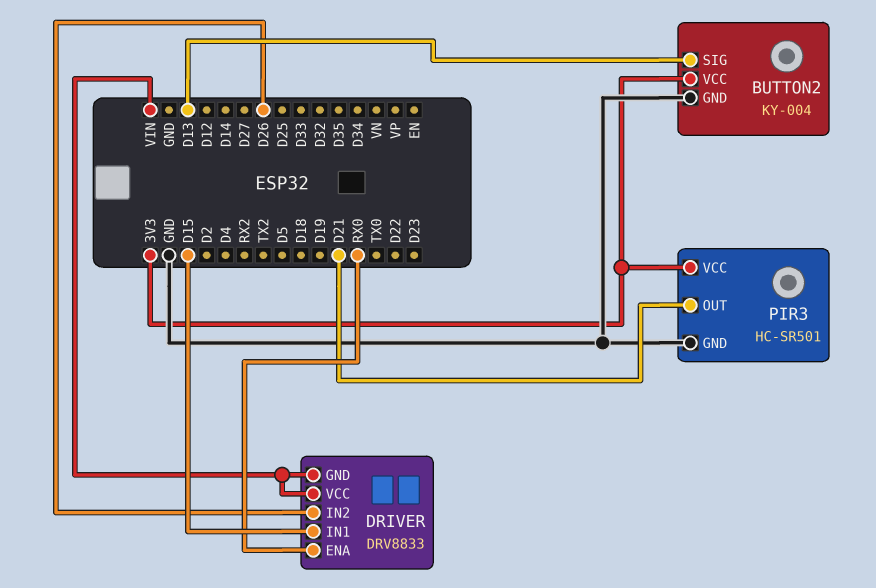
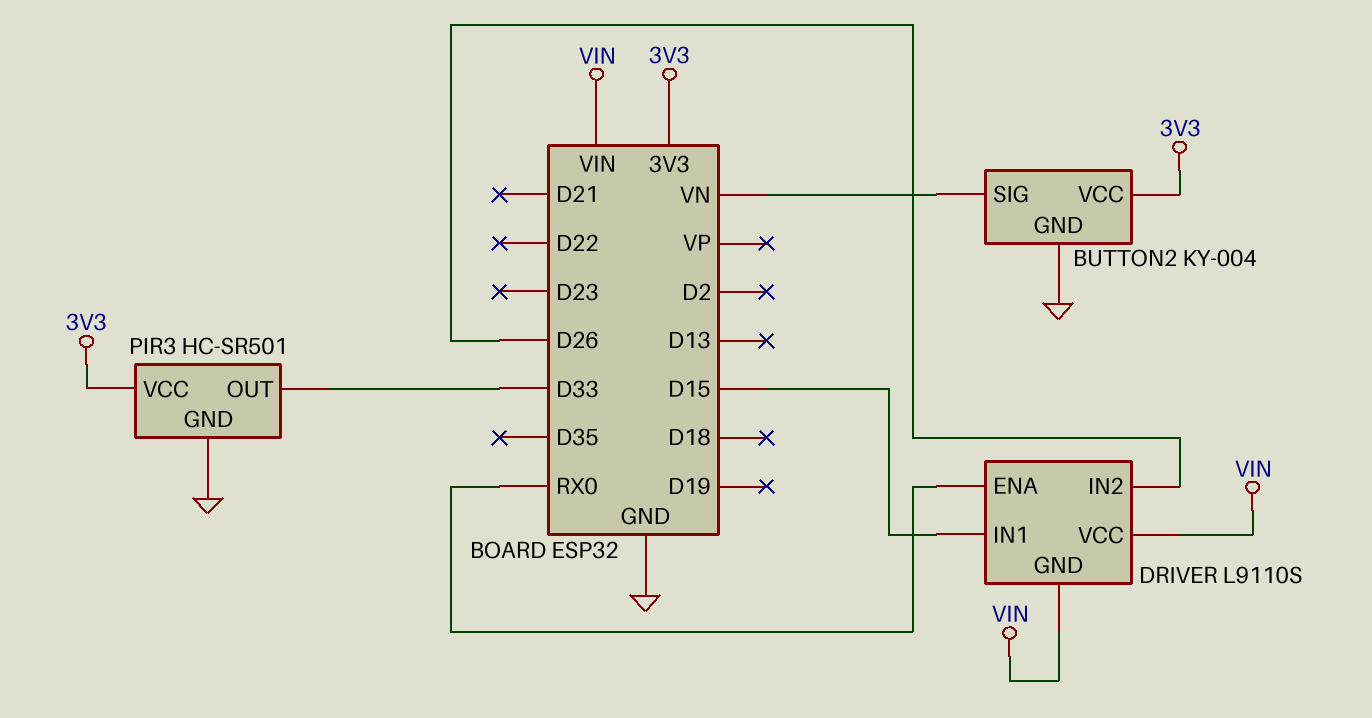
BUTTON2 pin SIG: D13 -> VN
DRIVER: DRV8833 -> L9110S
PIR3 pin OUT: D21 -> D33

